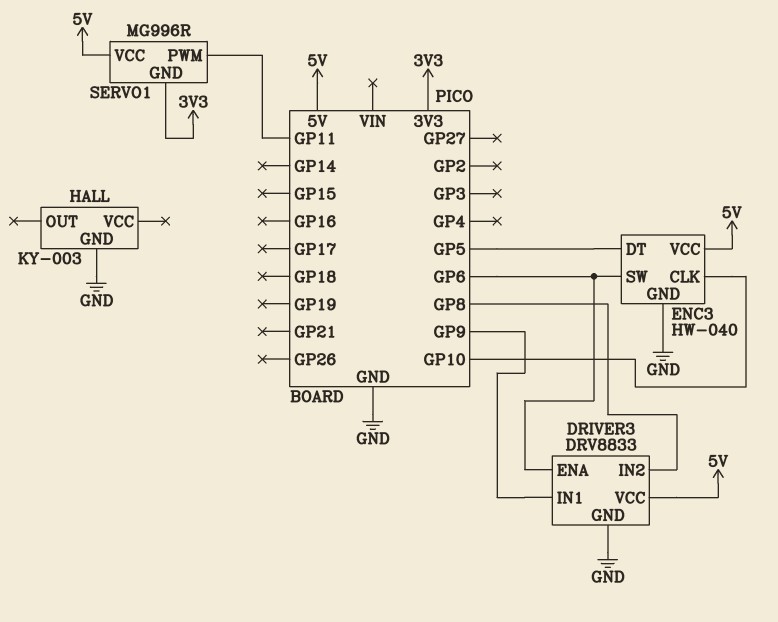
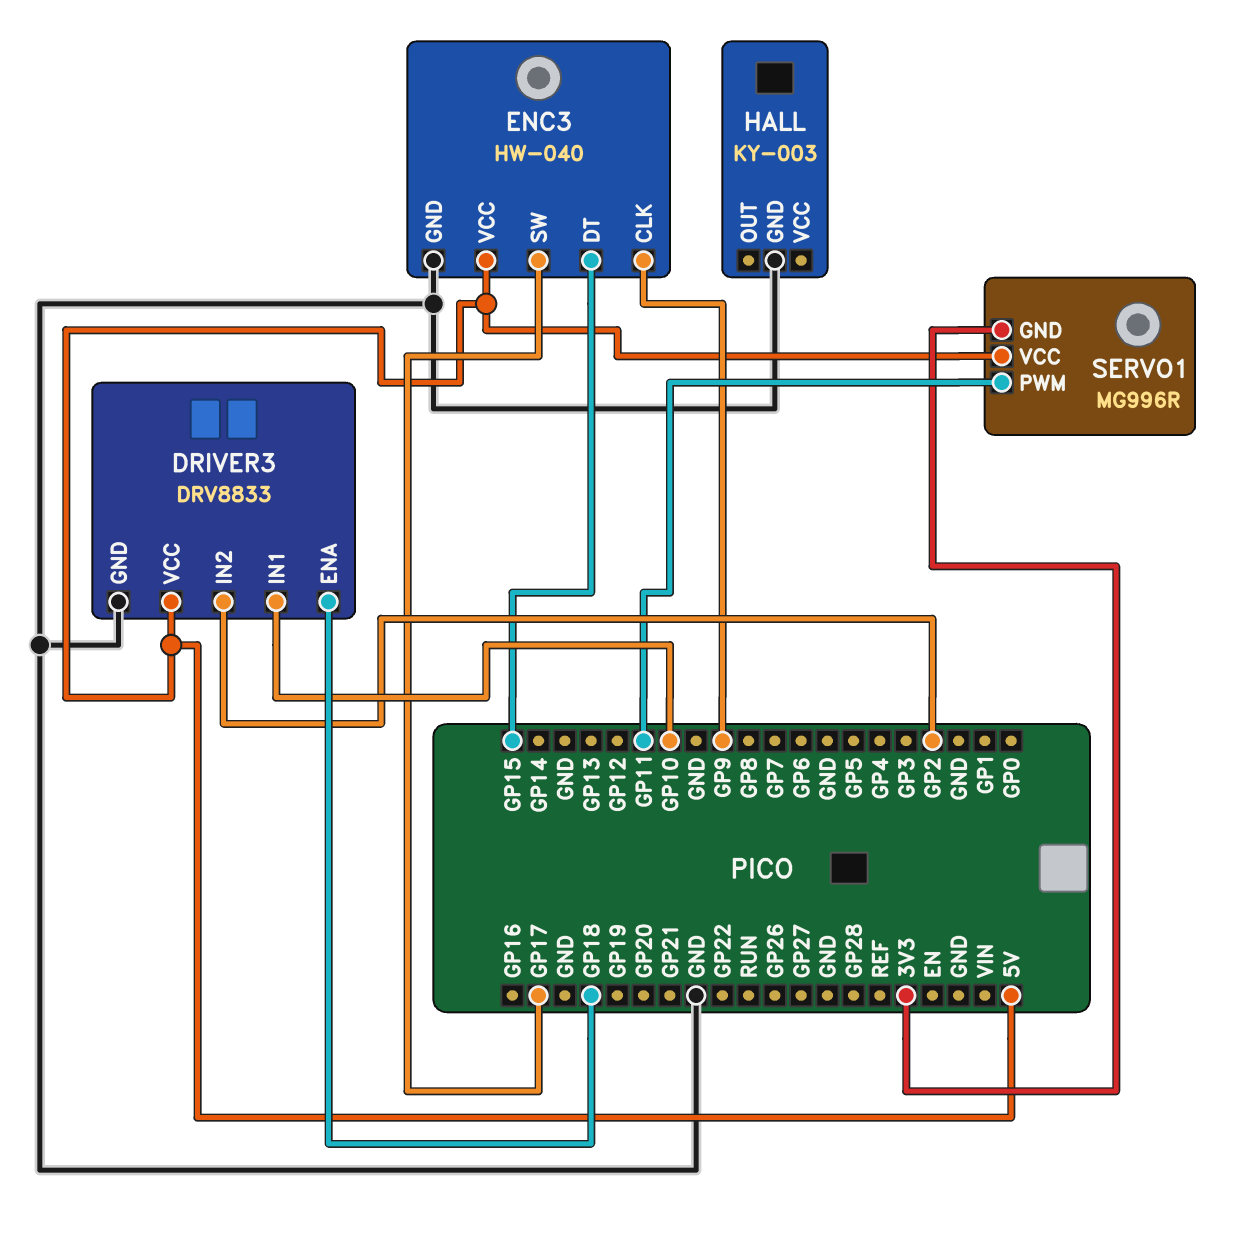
DRIVER3 pin ENA: GP6 -> GP18
DRIVER3 pin IN1: GP9 -> GP10
DRIVER3 pin IN2: GP8 -> GP2
ENC3 pin CLK: GP10 -> GP9
ENC3 pin DT: GP5 -> GP15
ENC3 pin SW: GP6 -> GP17

